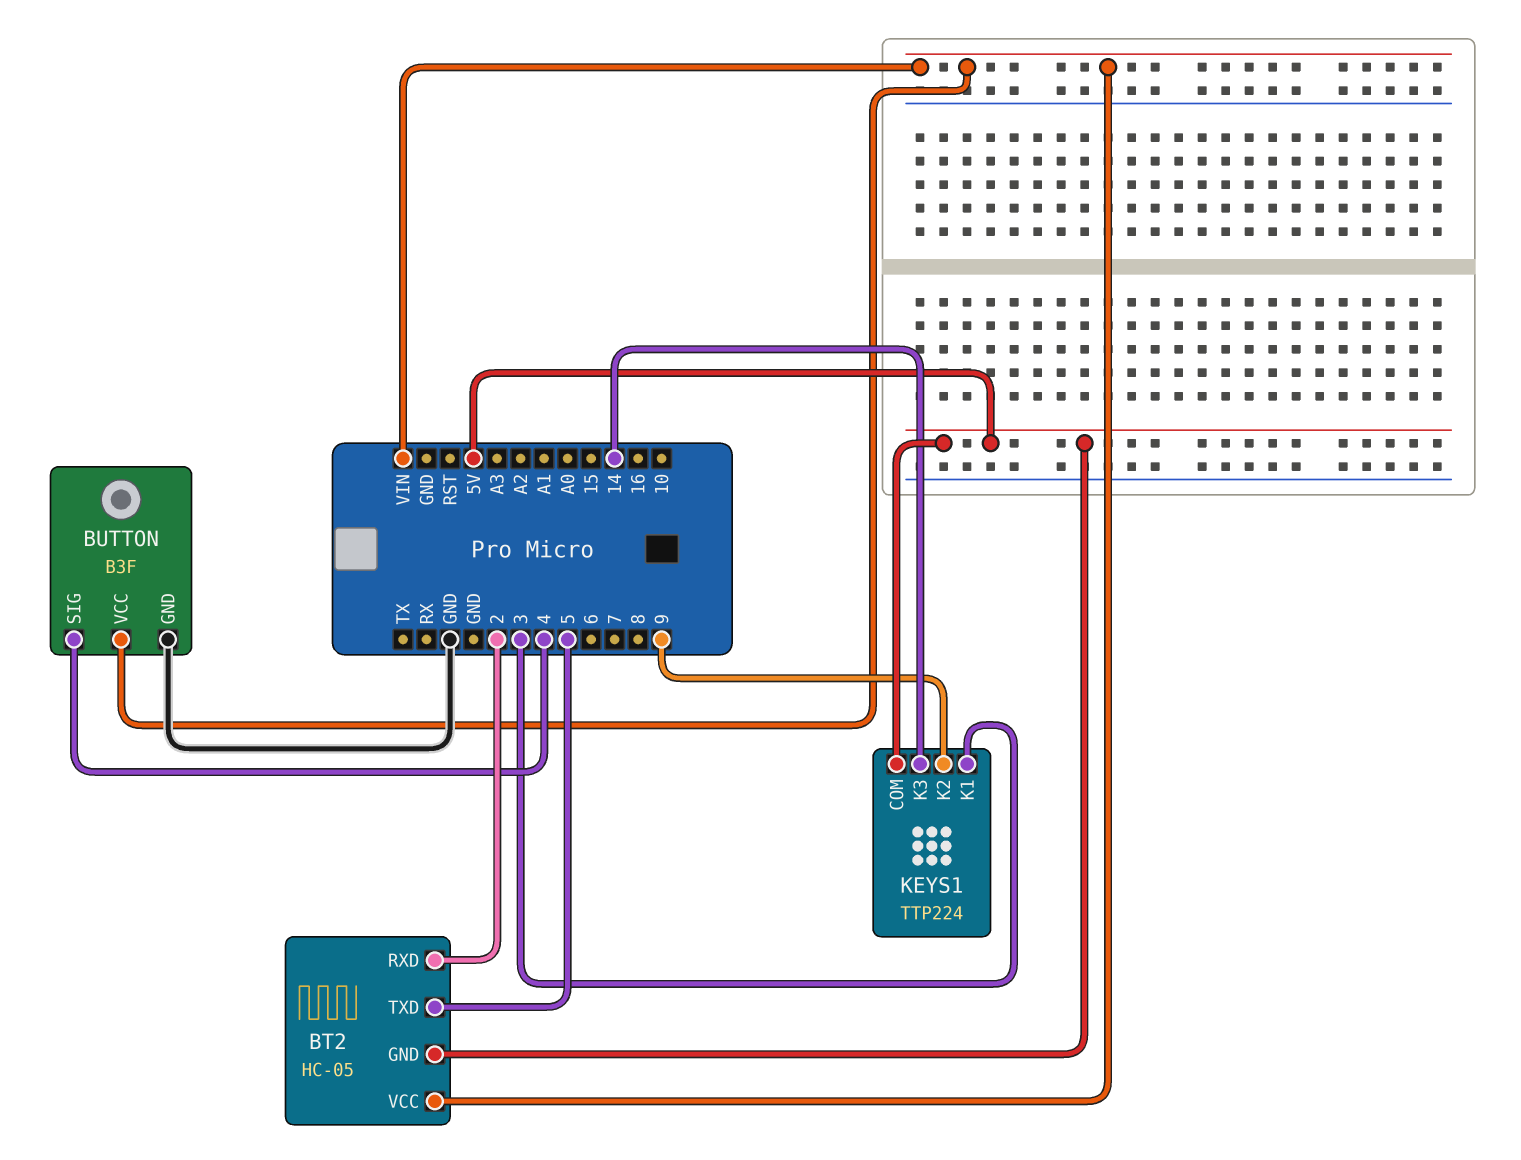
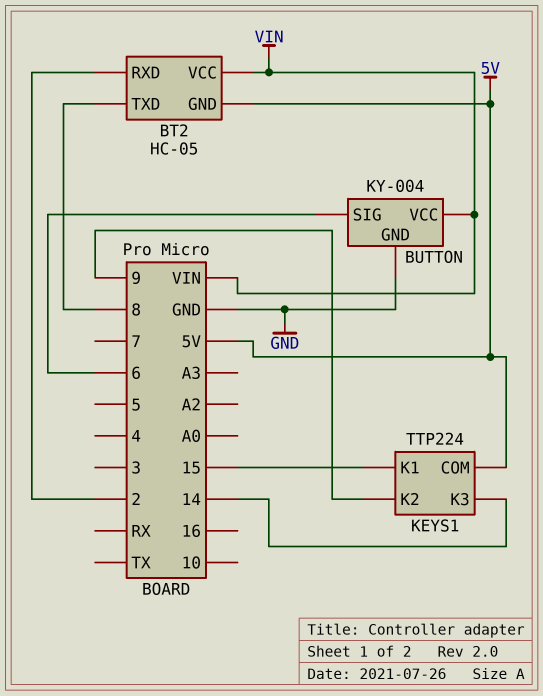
BT2 pin TXD: 5 -> 8
BUTTON: B3F -> KY-004
BUTTON pin SIG: 4 -> 6
KEYS1 pin K1: 3 -> 15

